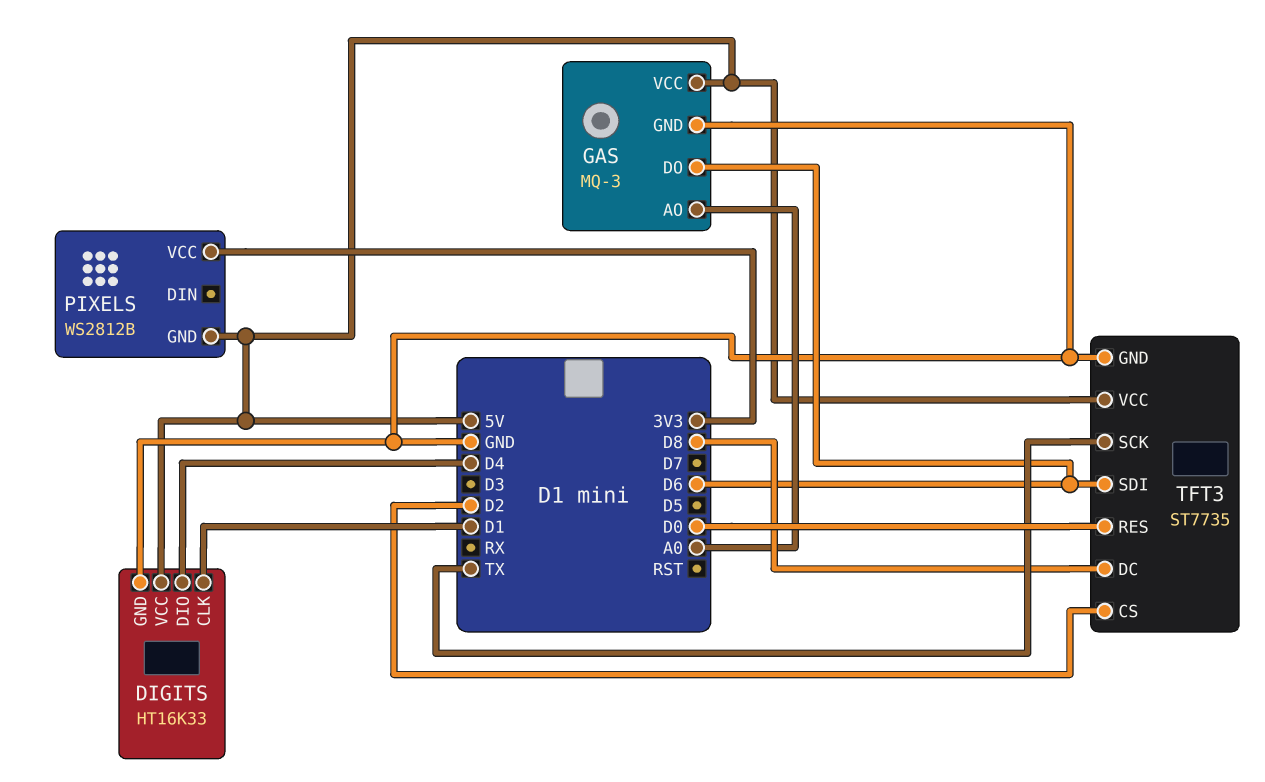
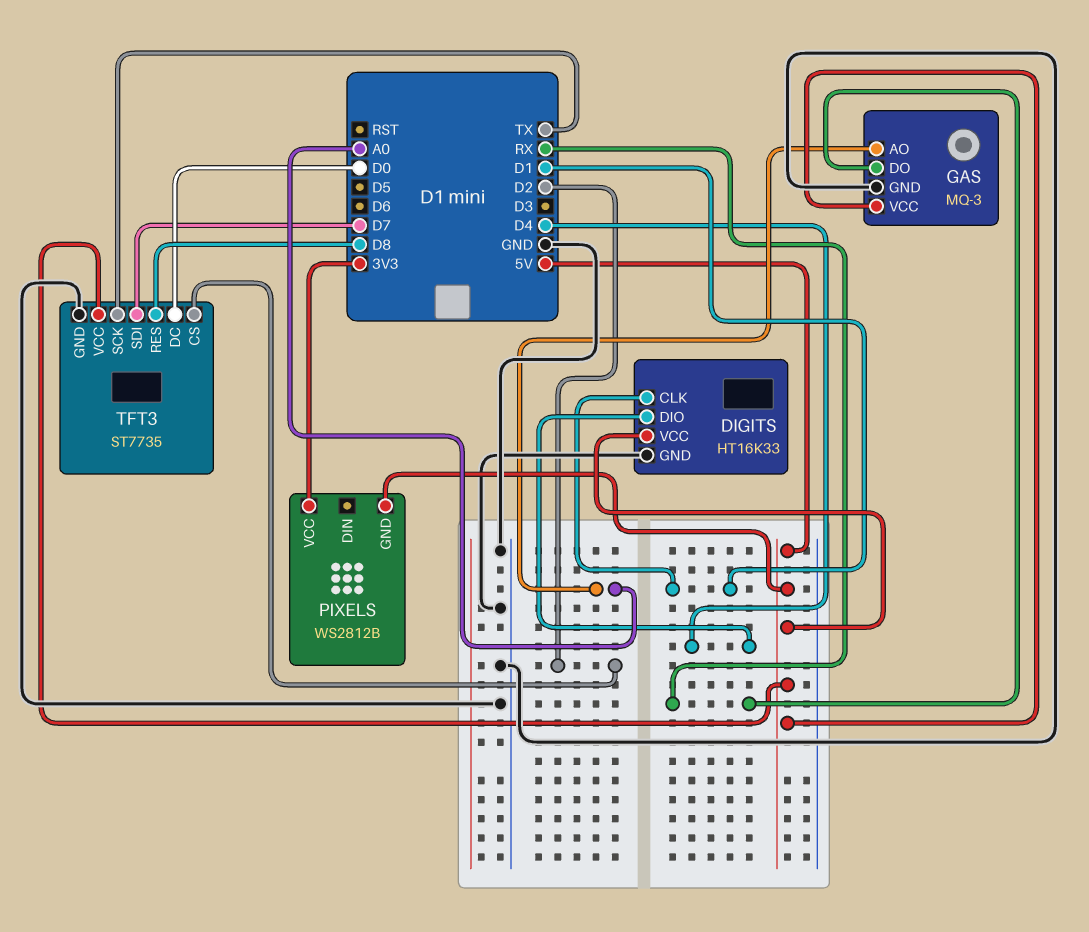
GAS pin DO: D6 -> RX
TFT3 pin DC: D8 -> D0
TFT3 pin RES: D0 -> D8
TFT3 pin SDI: D6 -> D7

